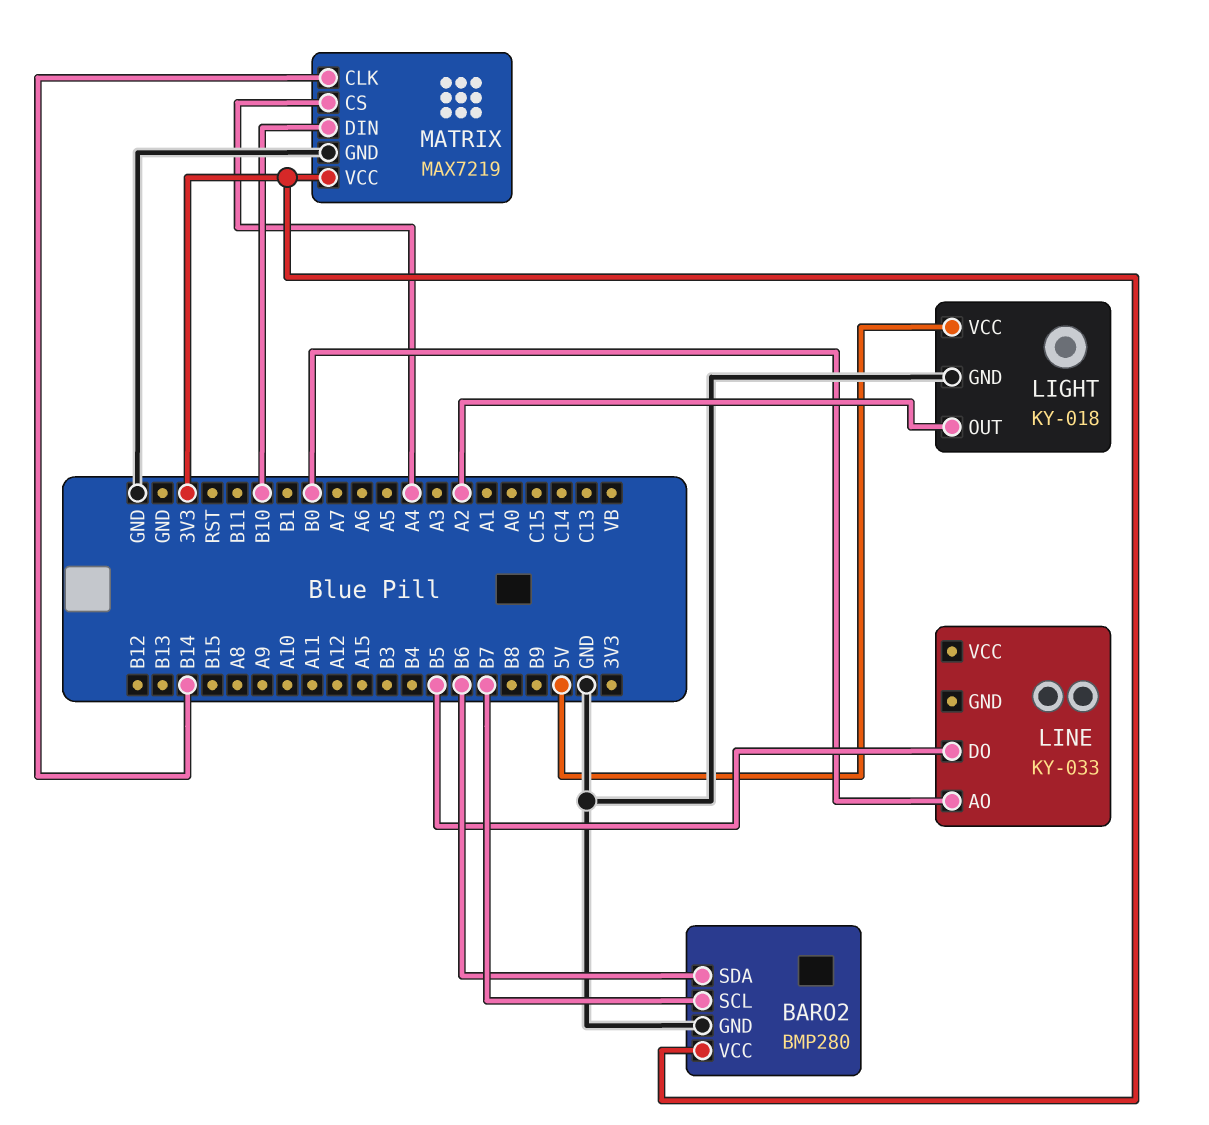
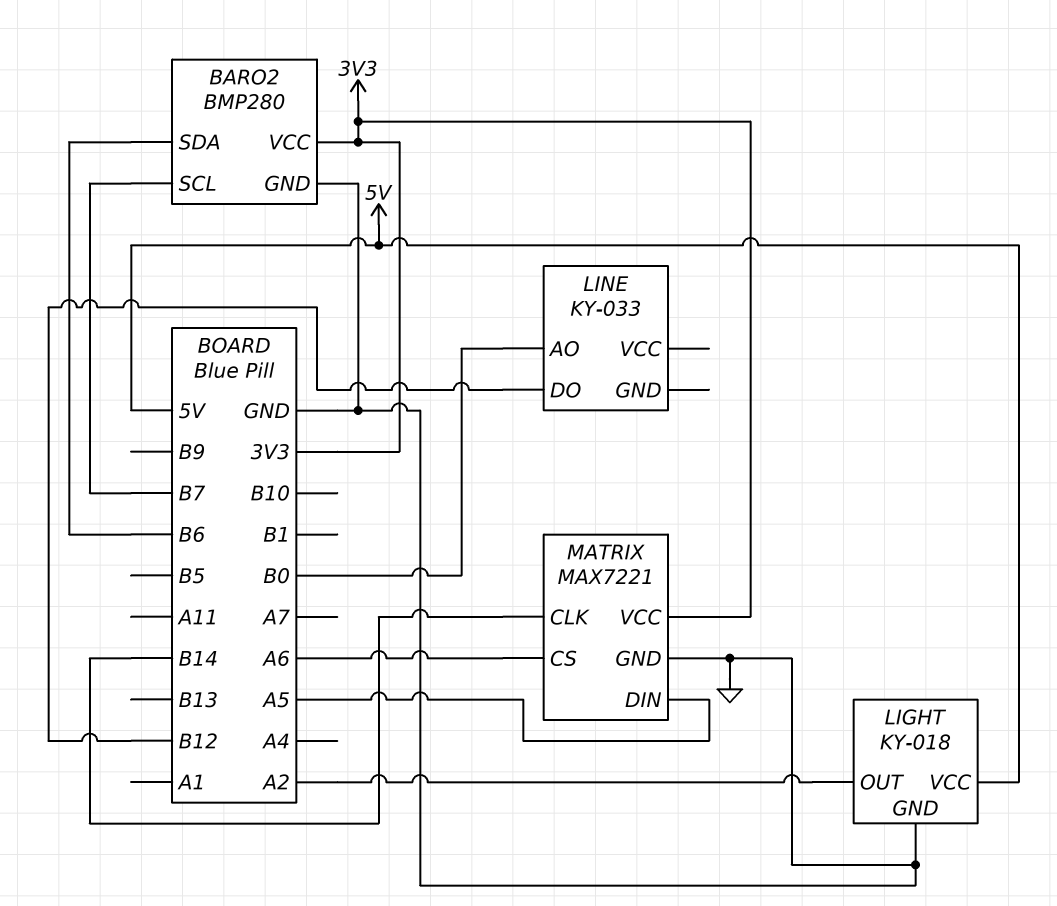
LINE pin DO: B5 -> B12
MATRIX: MAX7219 -> MAX7221
MATRIX pin CS: A4 -> A6
MATRIX pin DIN: B10 -> A5

